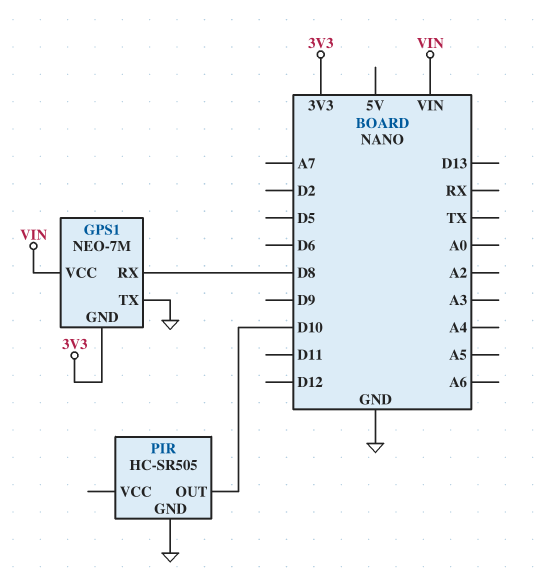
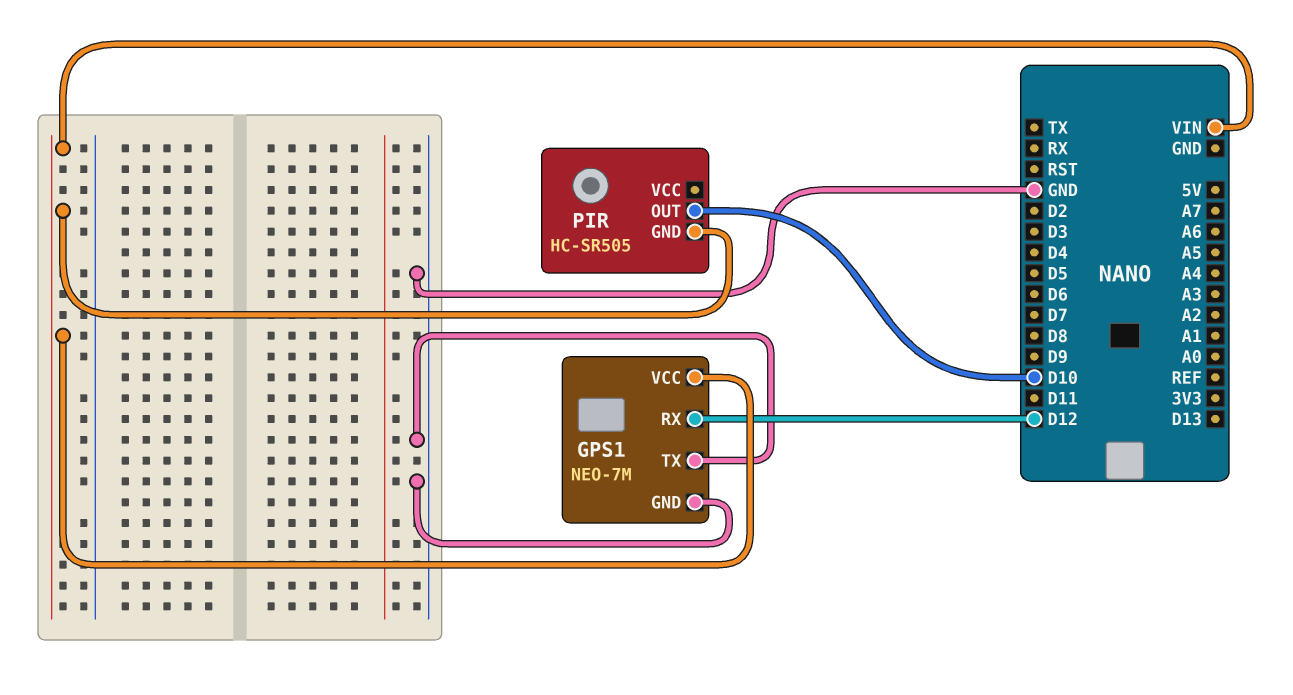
GPS1 pin GND: 3V3 -> GND
GPS1 pin RX: D8 -> D12
PIR pin GND: GND -> VIN

